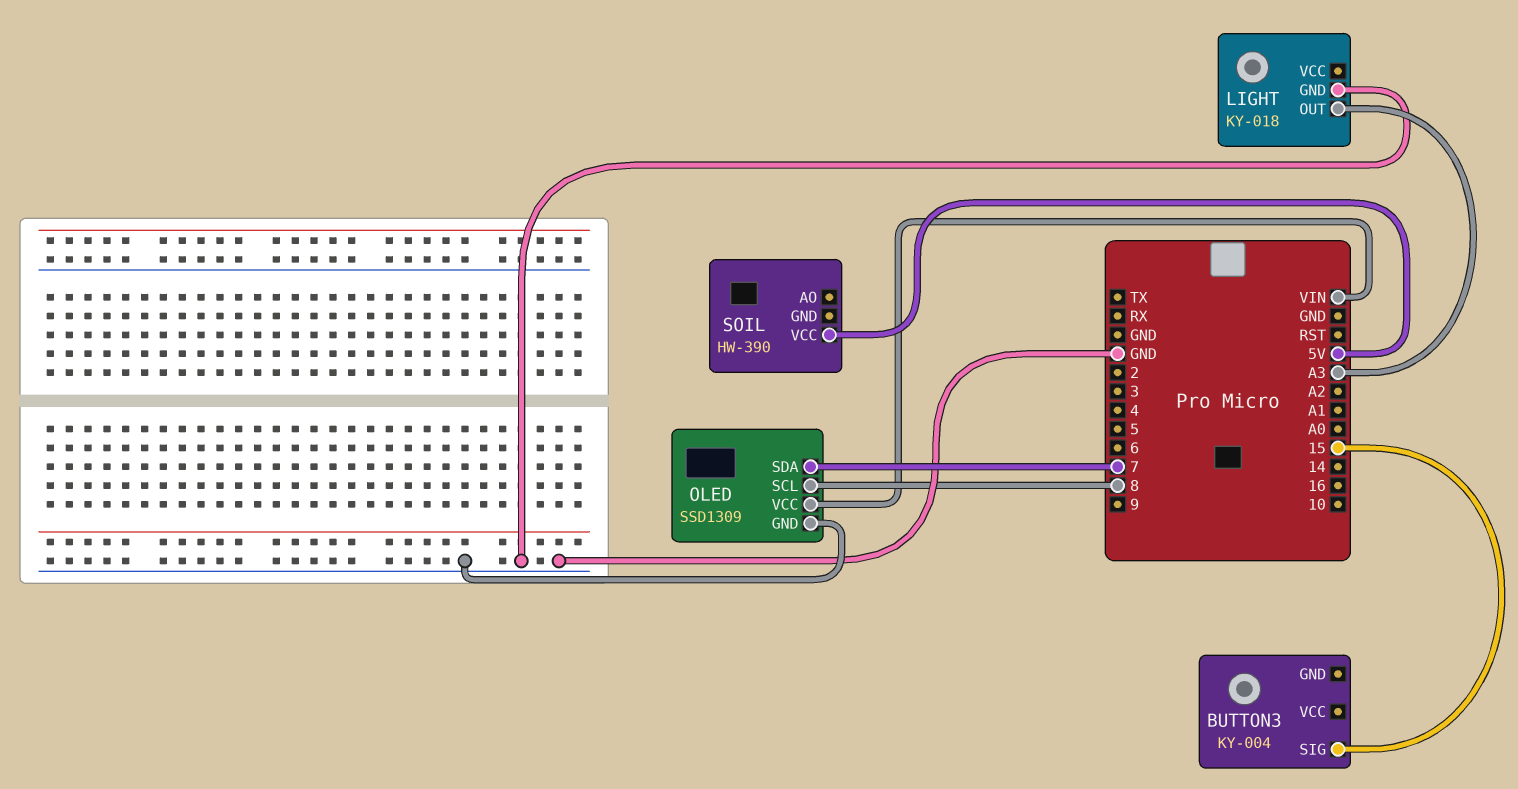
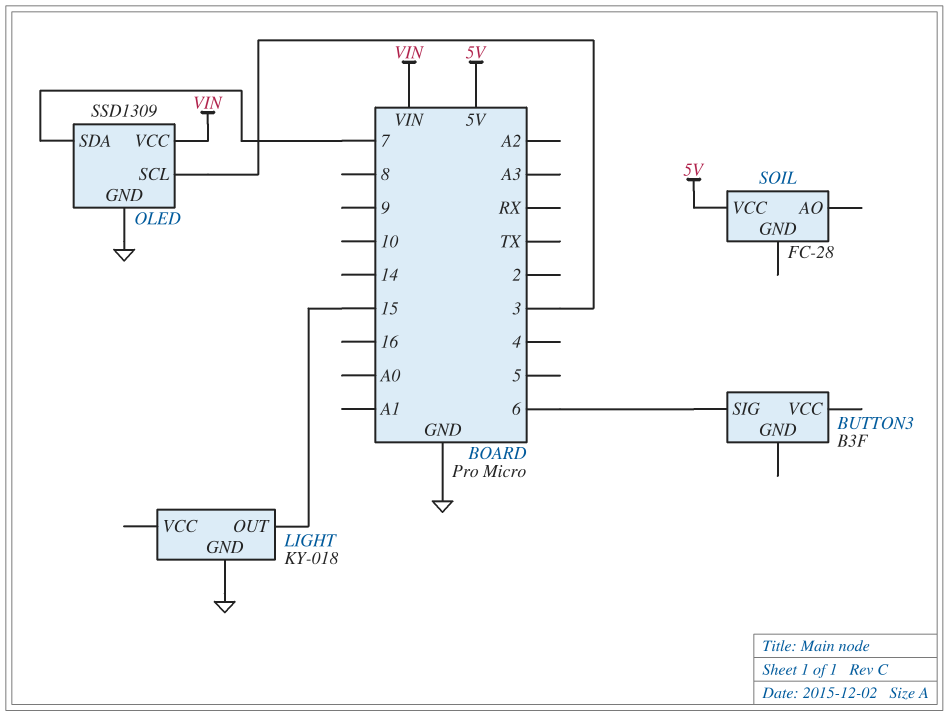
BUTTON3: KY-004 -> B3F
BUTTON3 pin SIG: 15 -> 6
LIGHT pin OUT: A3 -> 15
OLED pin SCL: 8 -> 3
SOIL: HW-390 -> FC-28

